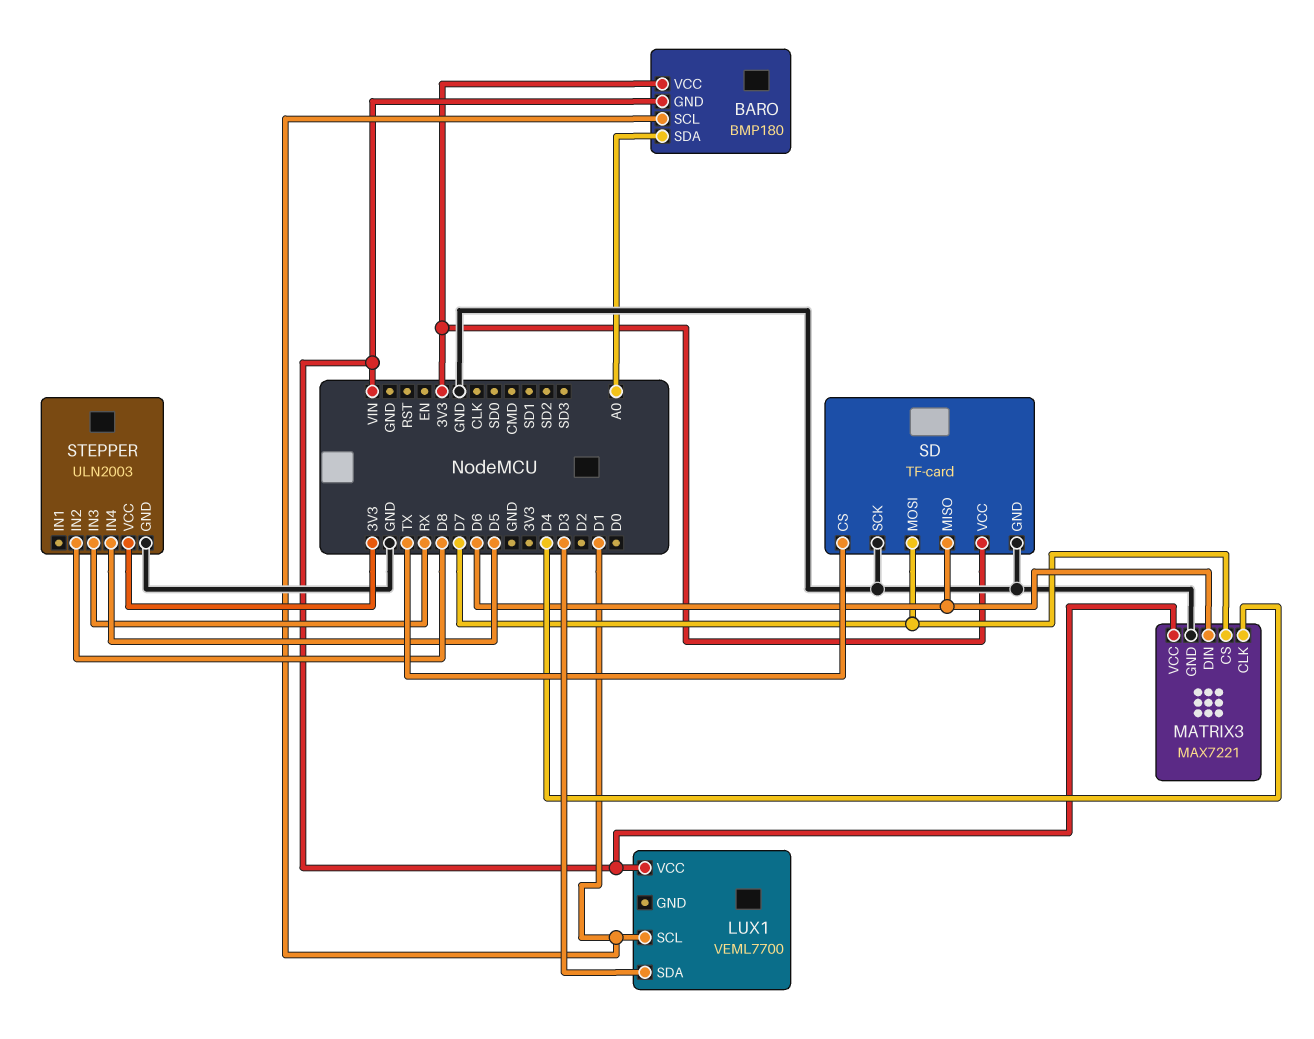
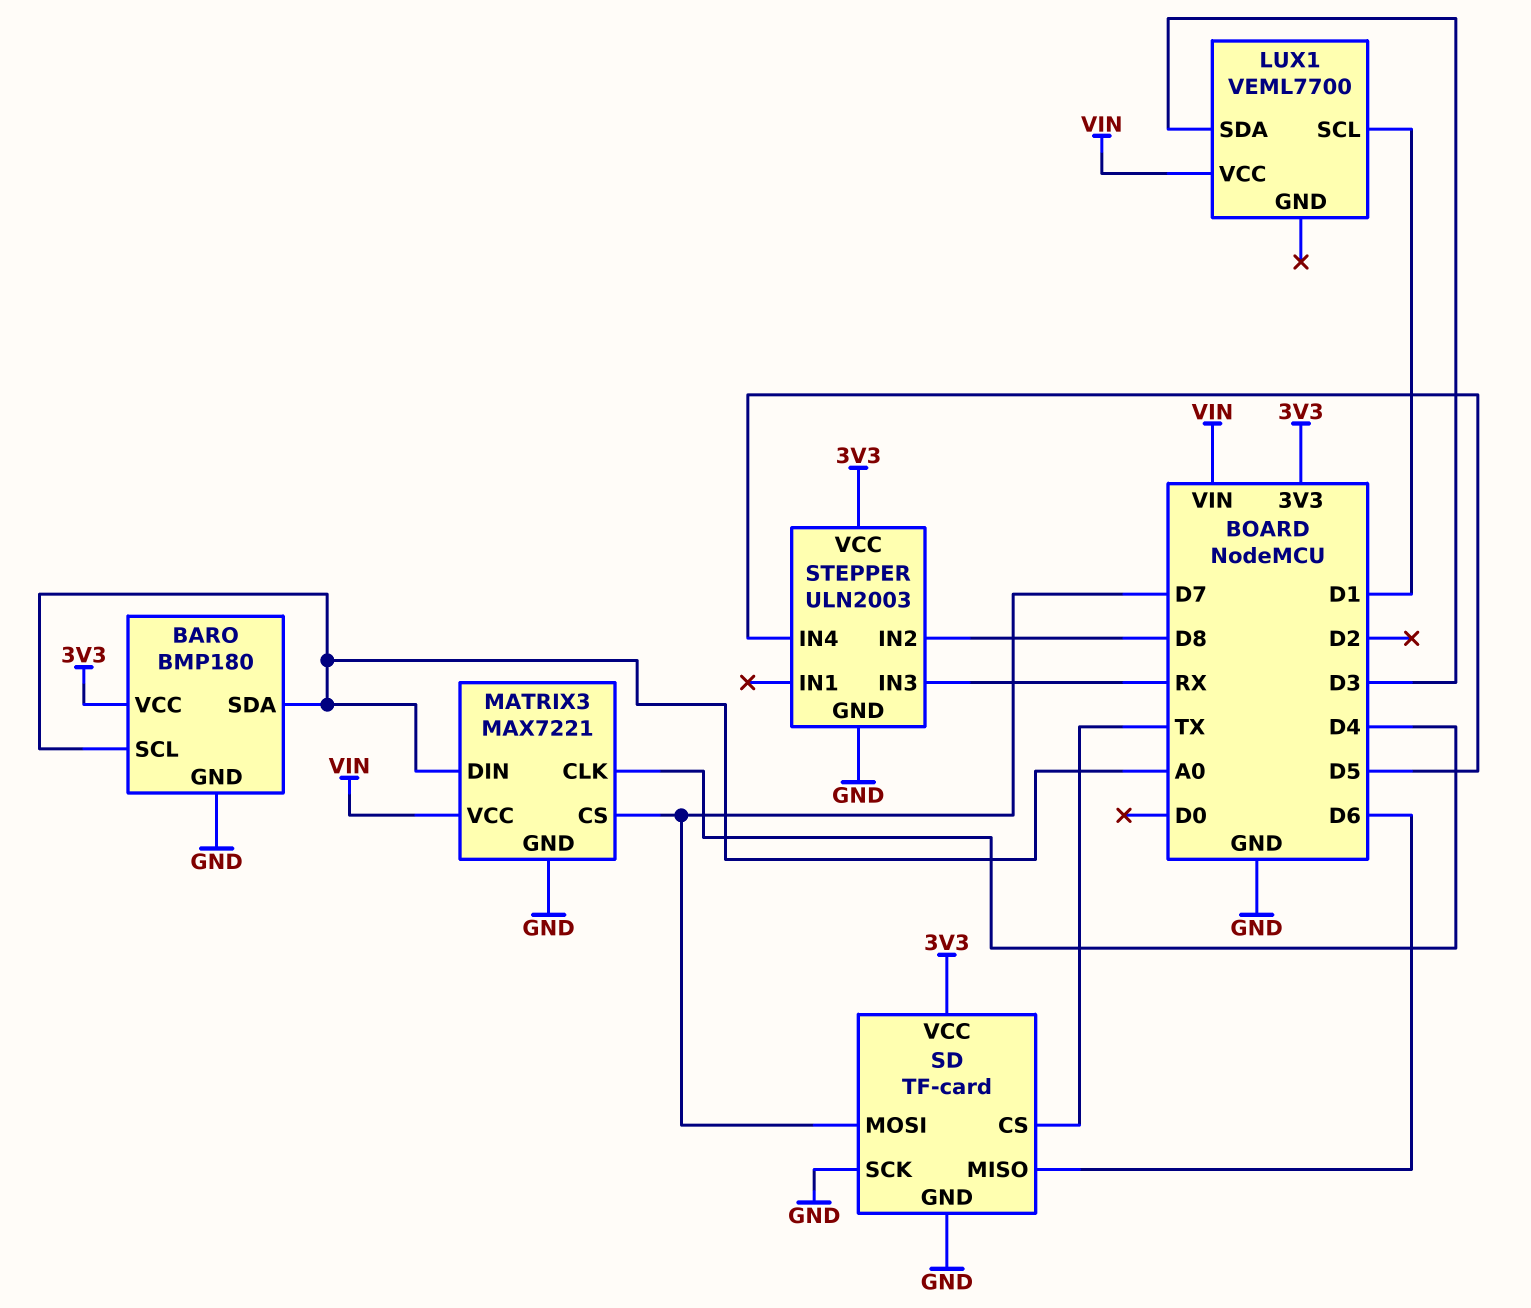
BARO pin GND: VIN -> GND
BARO pin SCL: D1 -> A0
MATRIX3 pin DIN: D6 -> A0

